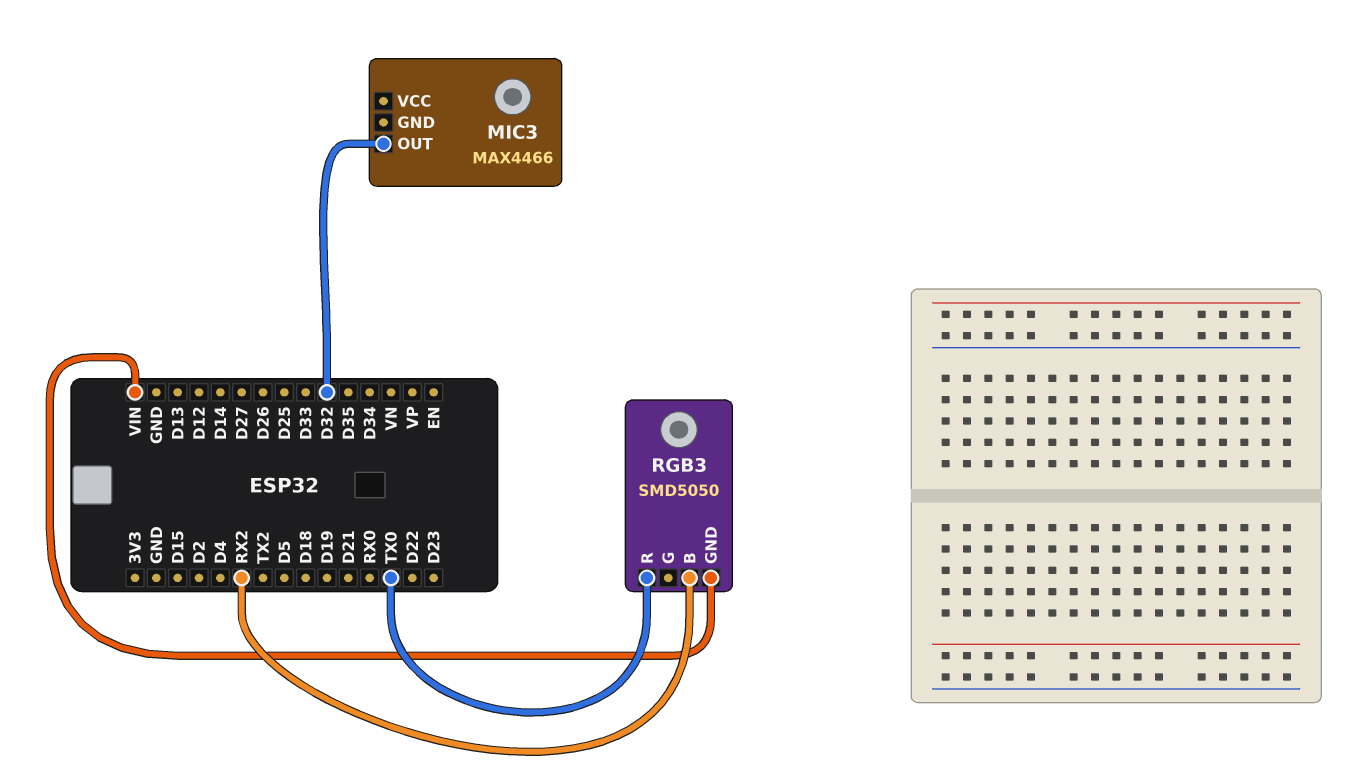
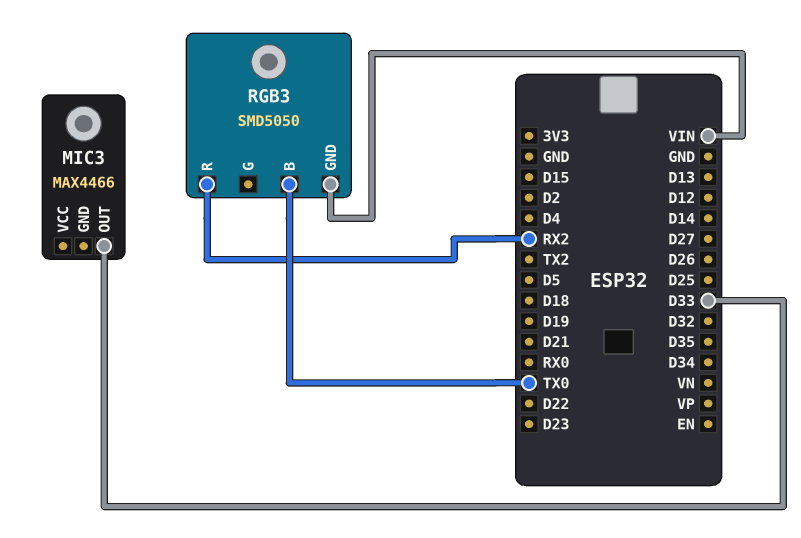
MIC3 pin OUT: D32 -> D33
RGB3 pin B: RX2 -> TX0
RGB3 pin R: TX0 -> RX2

